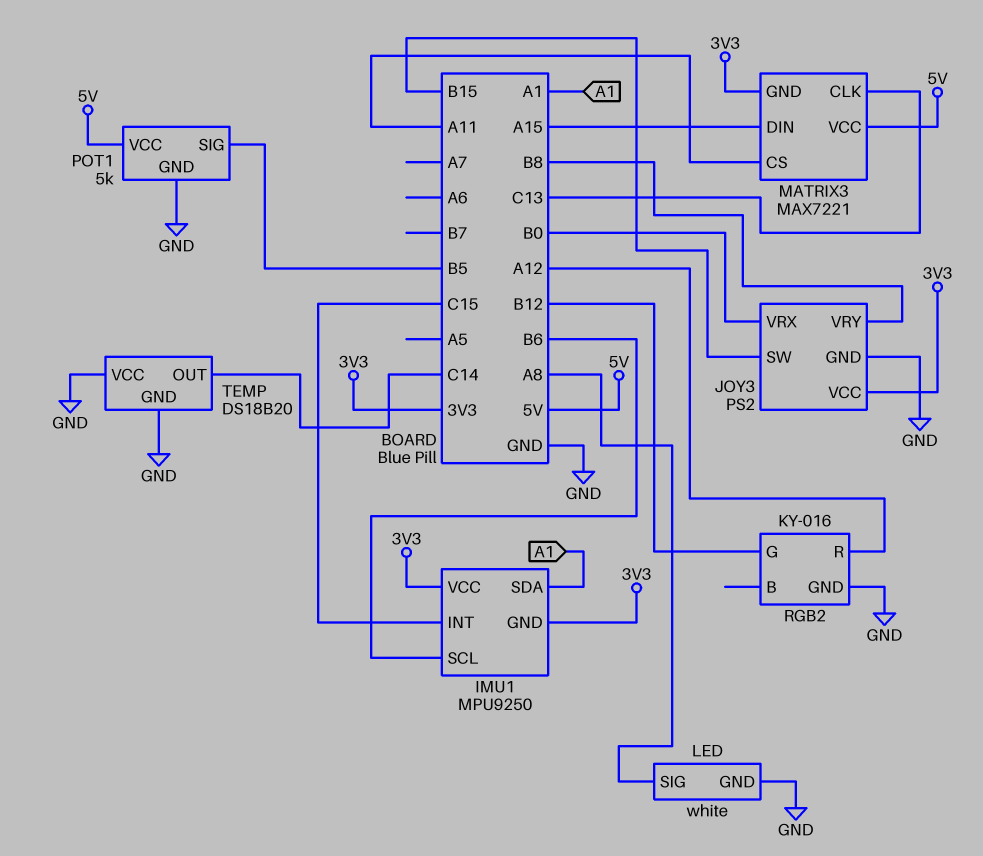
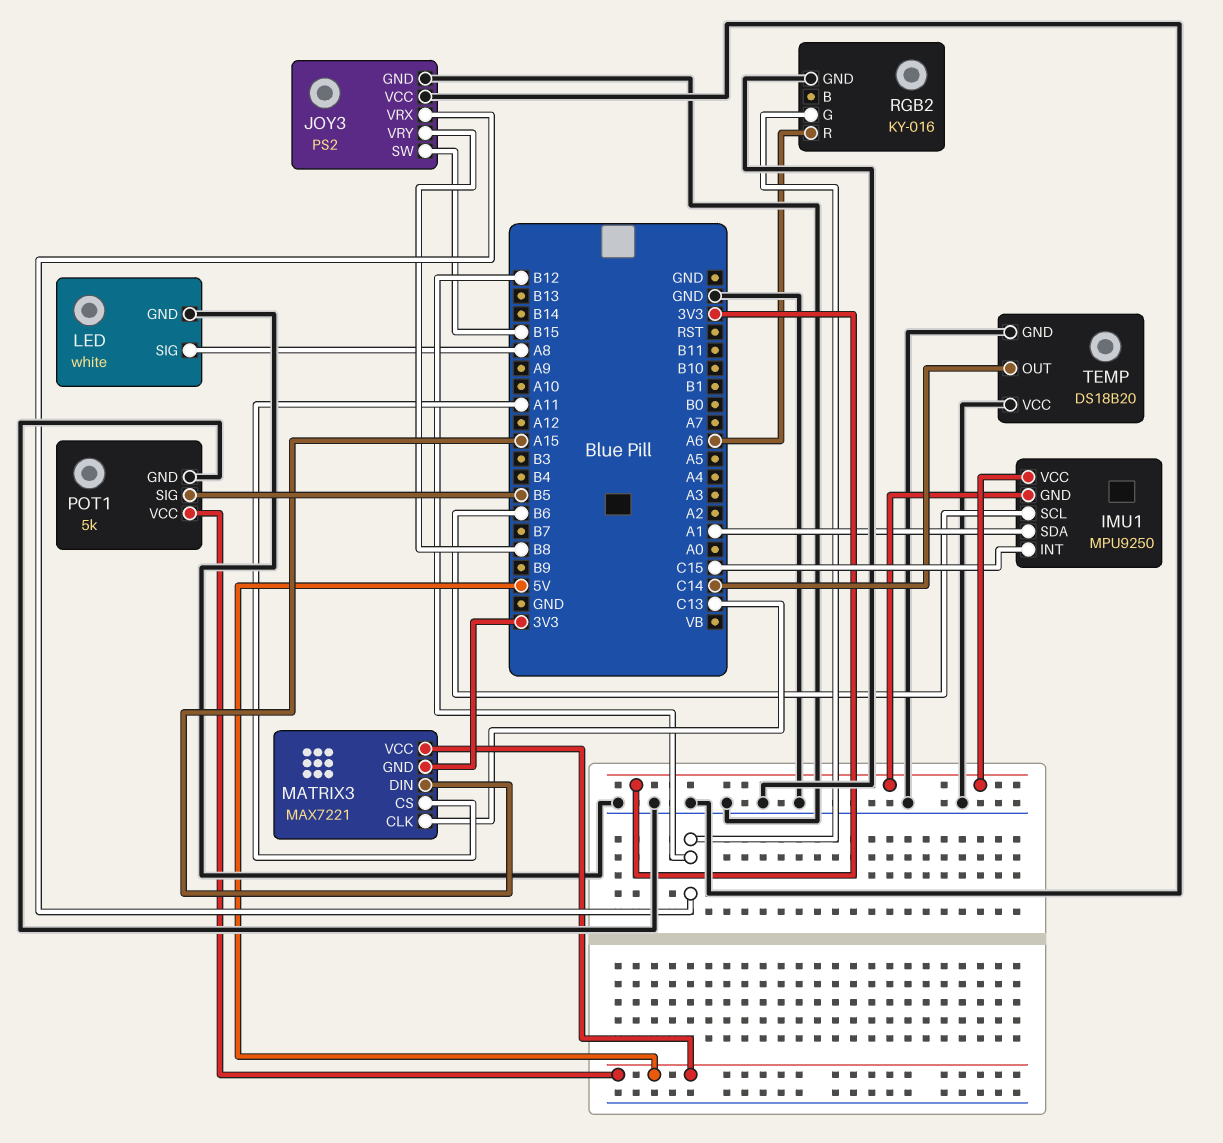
JOY3 pin VCC: 3V3 -> GND
JOY3 pin VRX: B0 -> B12
RGB2 pin R: A12 -> A6

